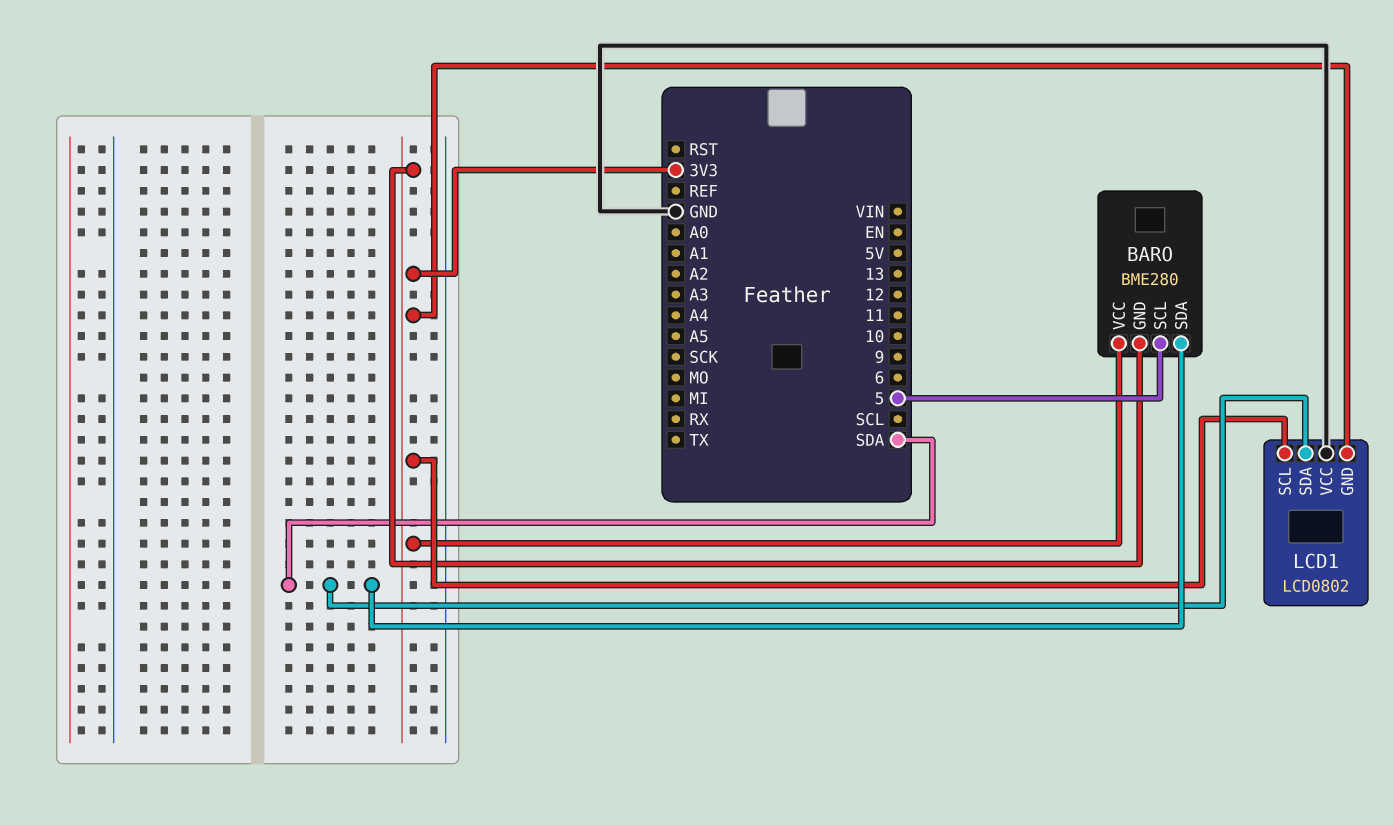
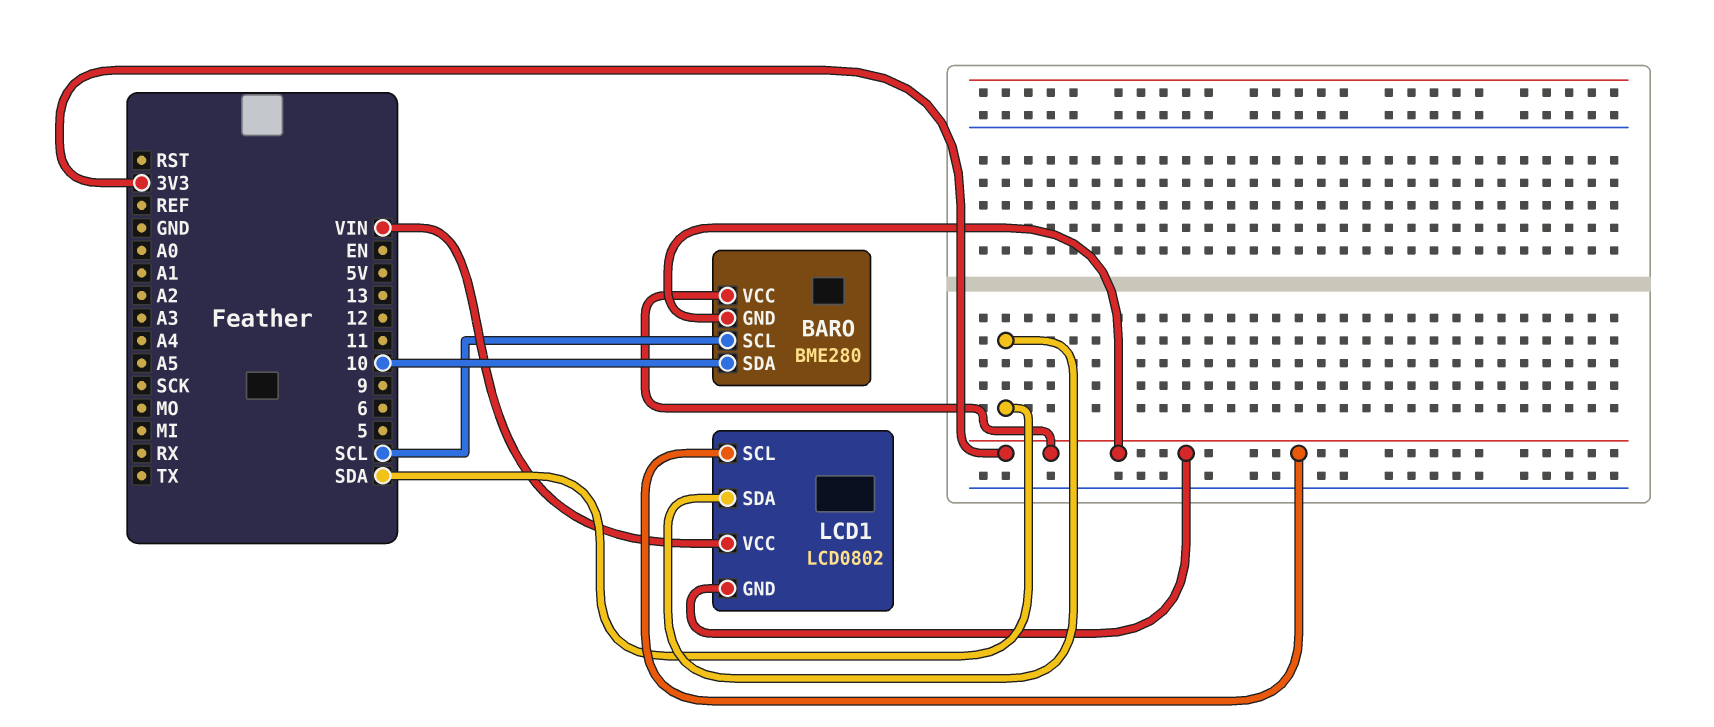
BARO pin SCL: 5 -> SCL
BARO pin SDA: SDA -> 10
LCD1 pin VCC: GND -> VIN

